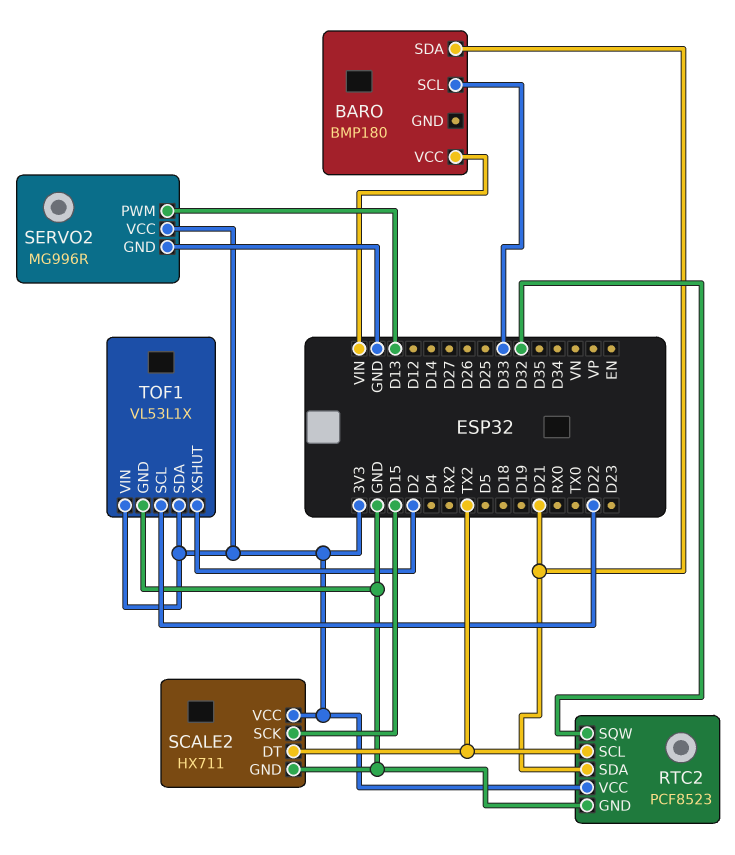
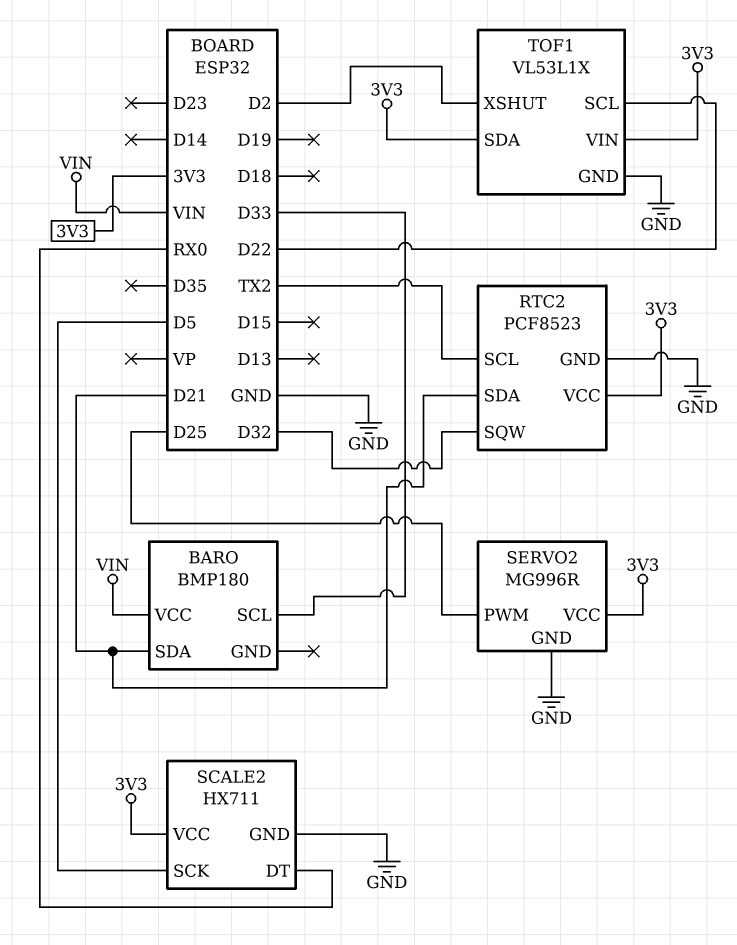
SCALE2 pin DT: TX2 -> RX0
SCALE2 pin SCK: D15 -> D5
SERVO2 pin PWM: D13 -> D25

